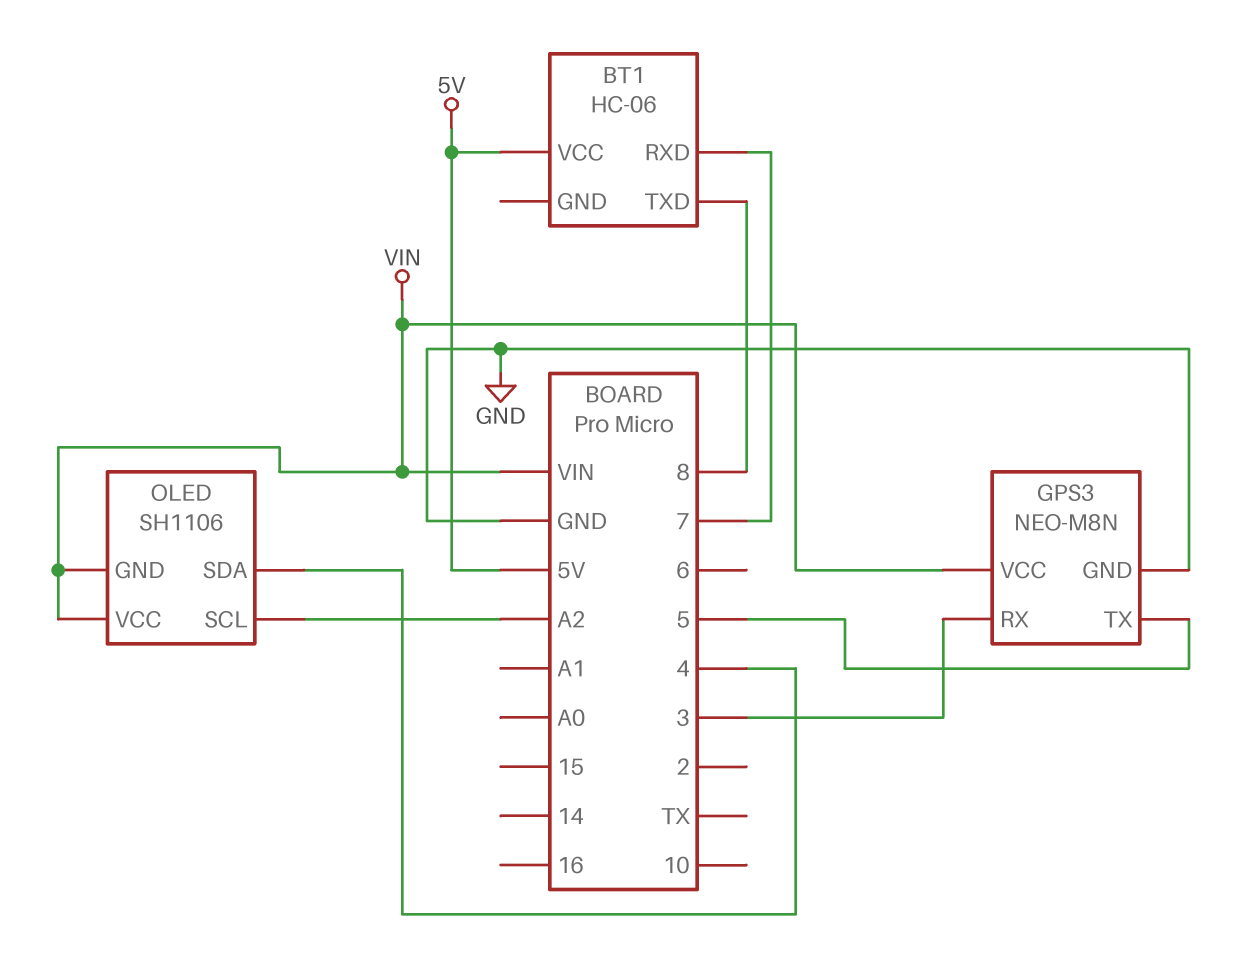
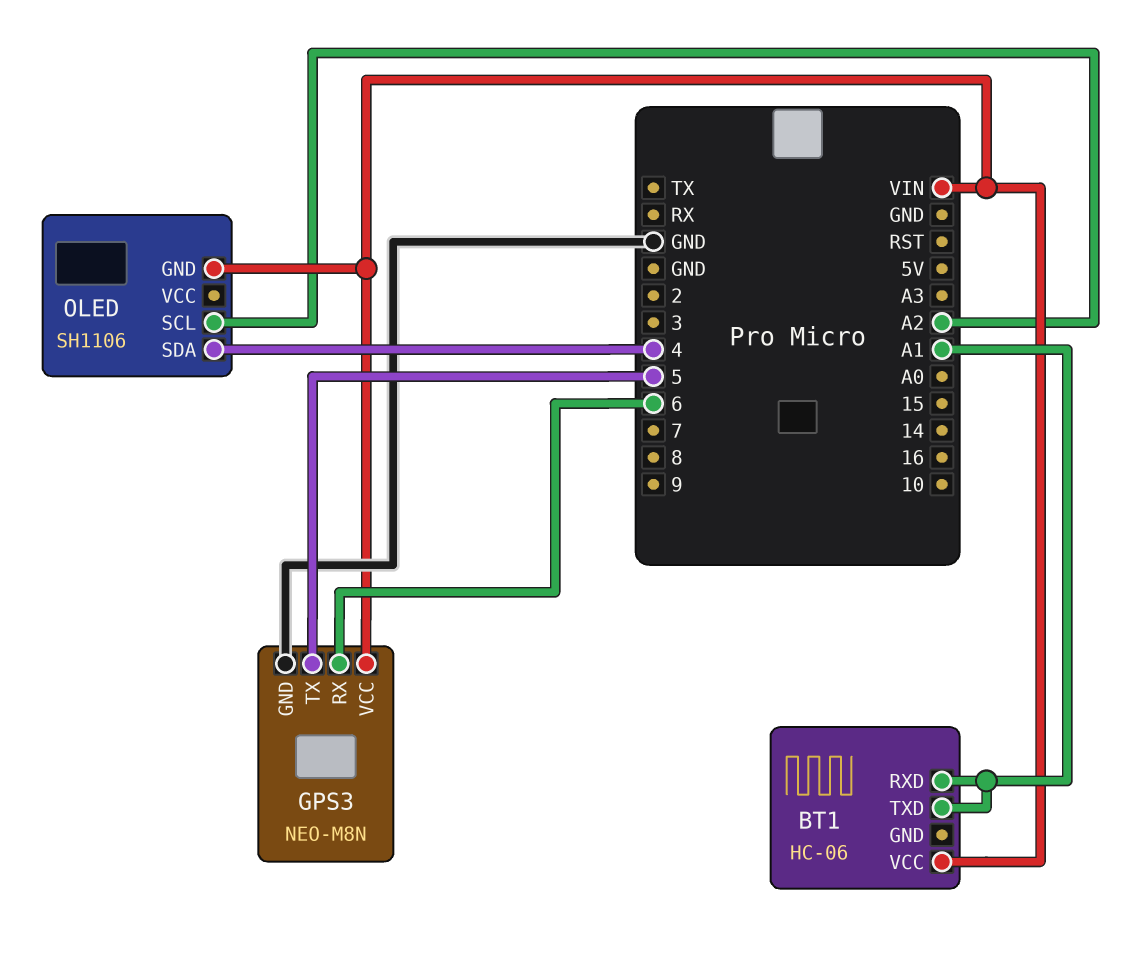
BT1 pin RXD: 7 -> A1
BT1 pin TXD: 8 -> A1
BT1 pin VCC: 5V -> VIN
GPS3 pin RX: 3 -> 6
OLED pin VCC: VIN -> none

